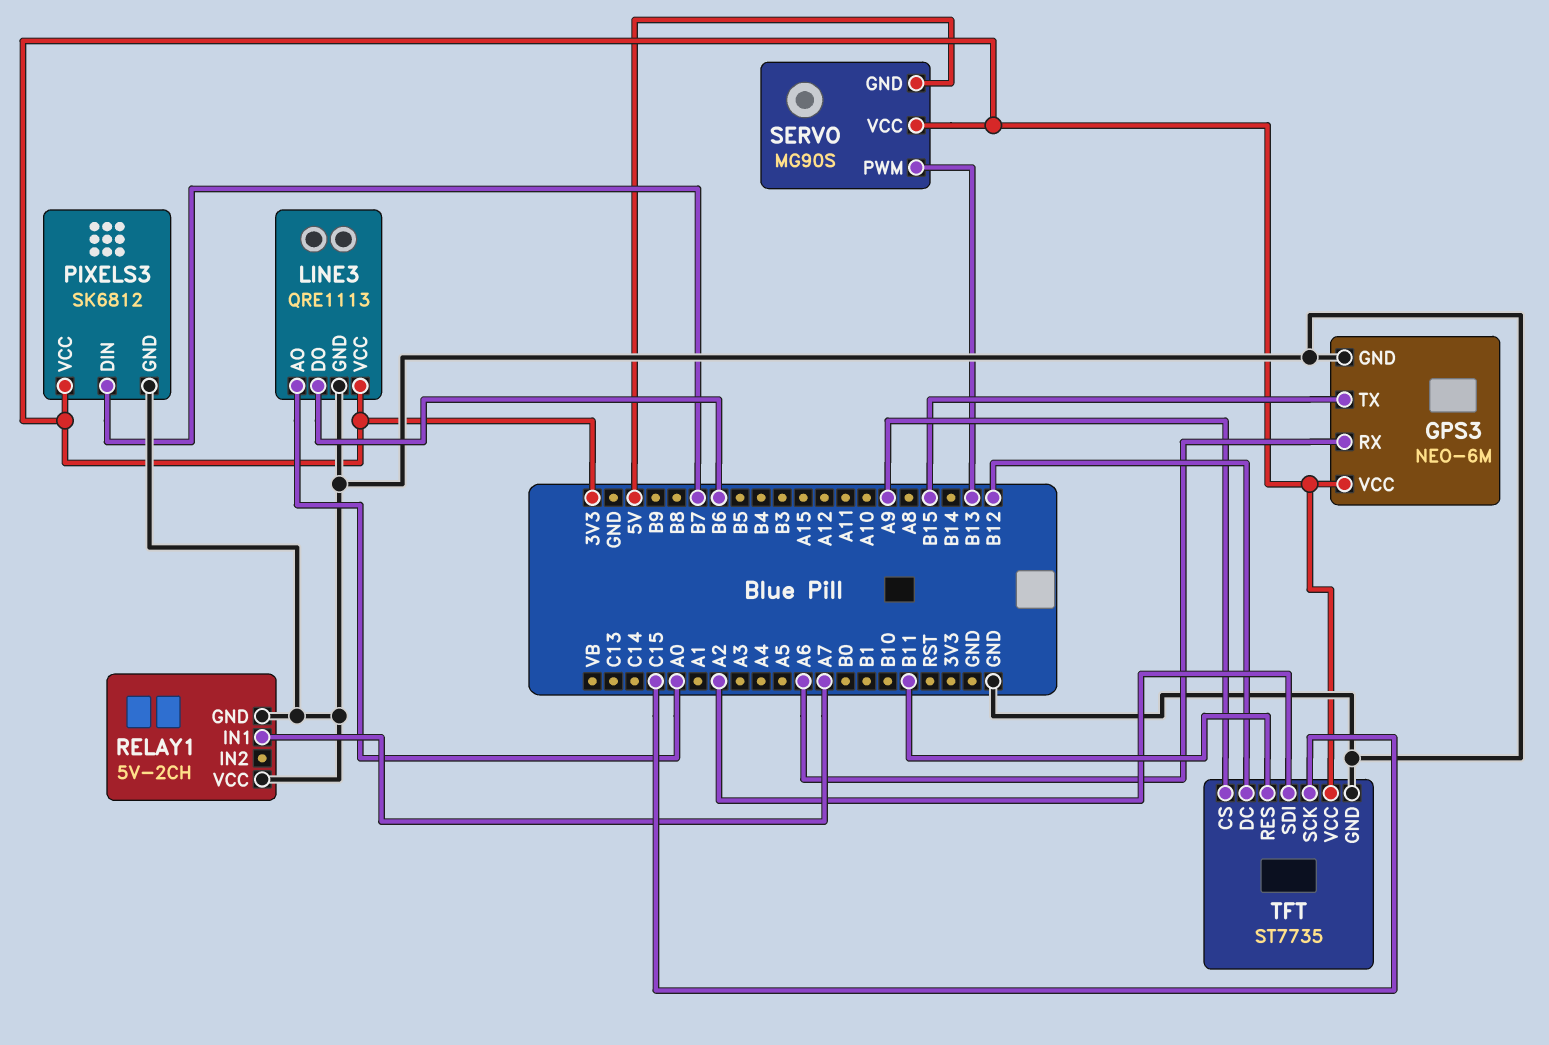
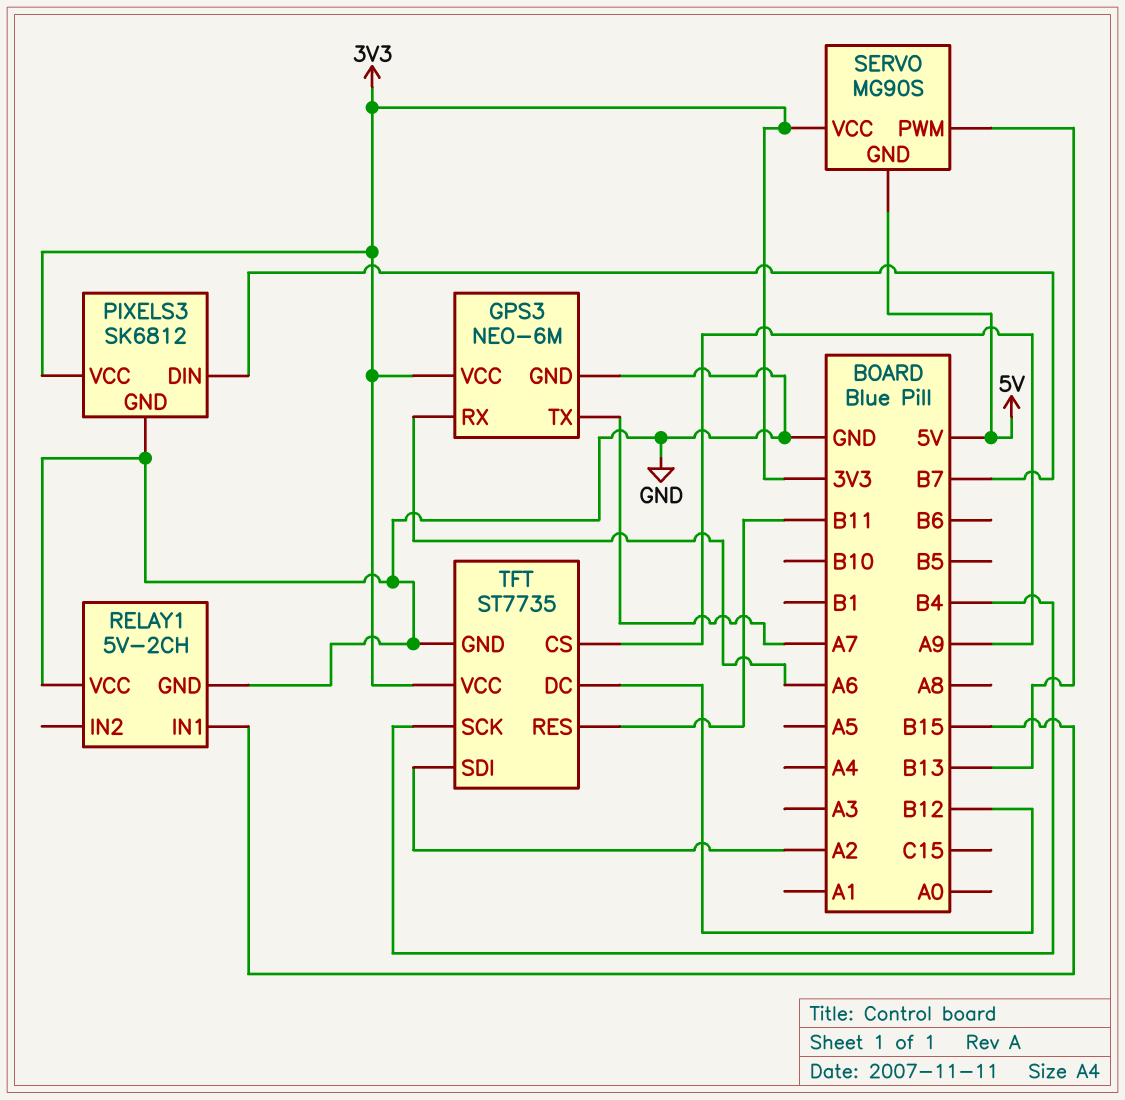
GPS3 pin TX: B15 -> A7
LINE3: QRE1113 -> none
LINE3 pin AO: A0 -> none
LINE3 pin DO: B6 -> none
LINE3 pin GND: GND -> none
LINE3 pin VCC: 3V3 -> none
RELAY1 pin IN1: A7 -> B15
TFT pin SCK: C15 -> B4

